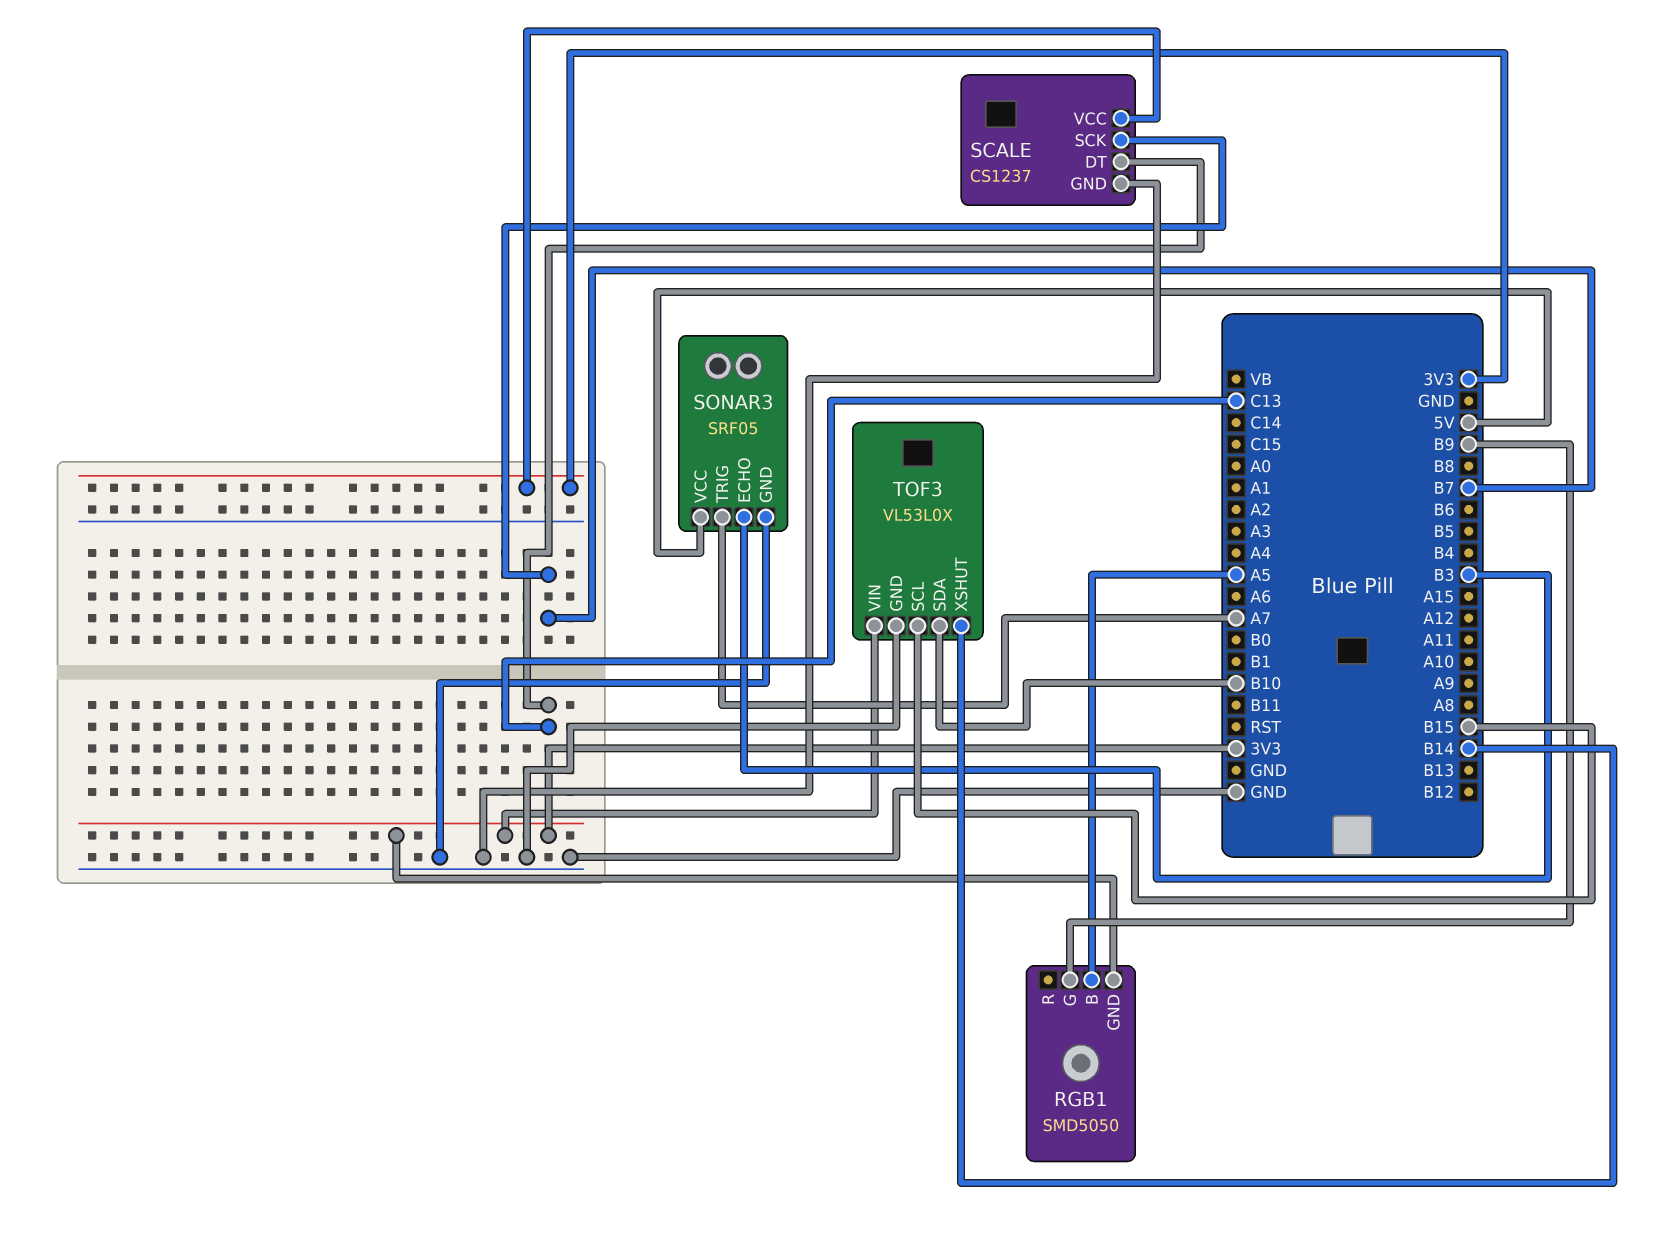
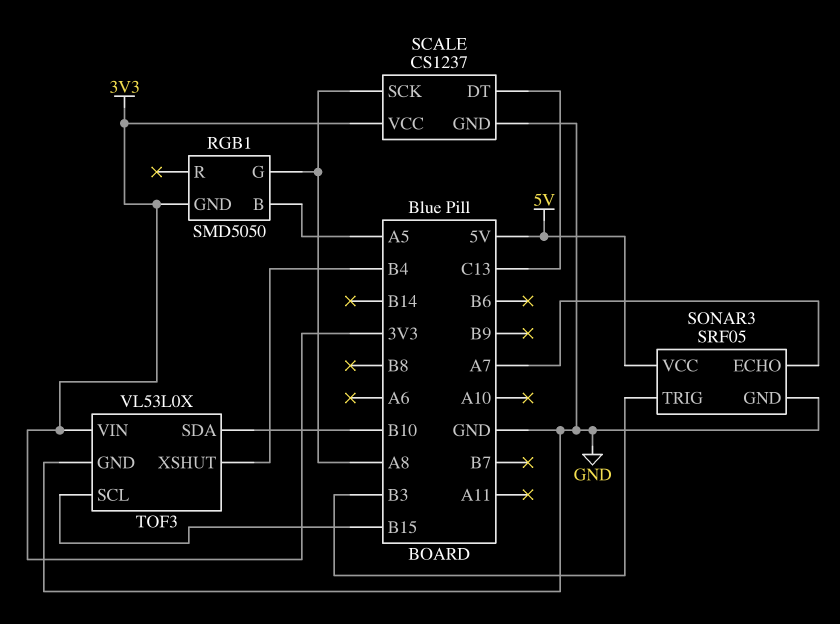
RGB1 pin G: B9 -> A8
SCALE pin SCK: B7 -> A8
SONAR3 pin ECHO: B3 -> A7
SONAR3 pin TRIG: A7 -> B3
TOF3 pin XSHUT: B14 -> B4

